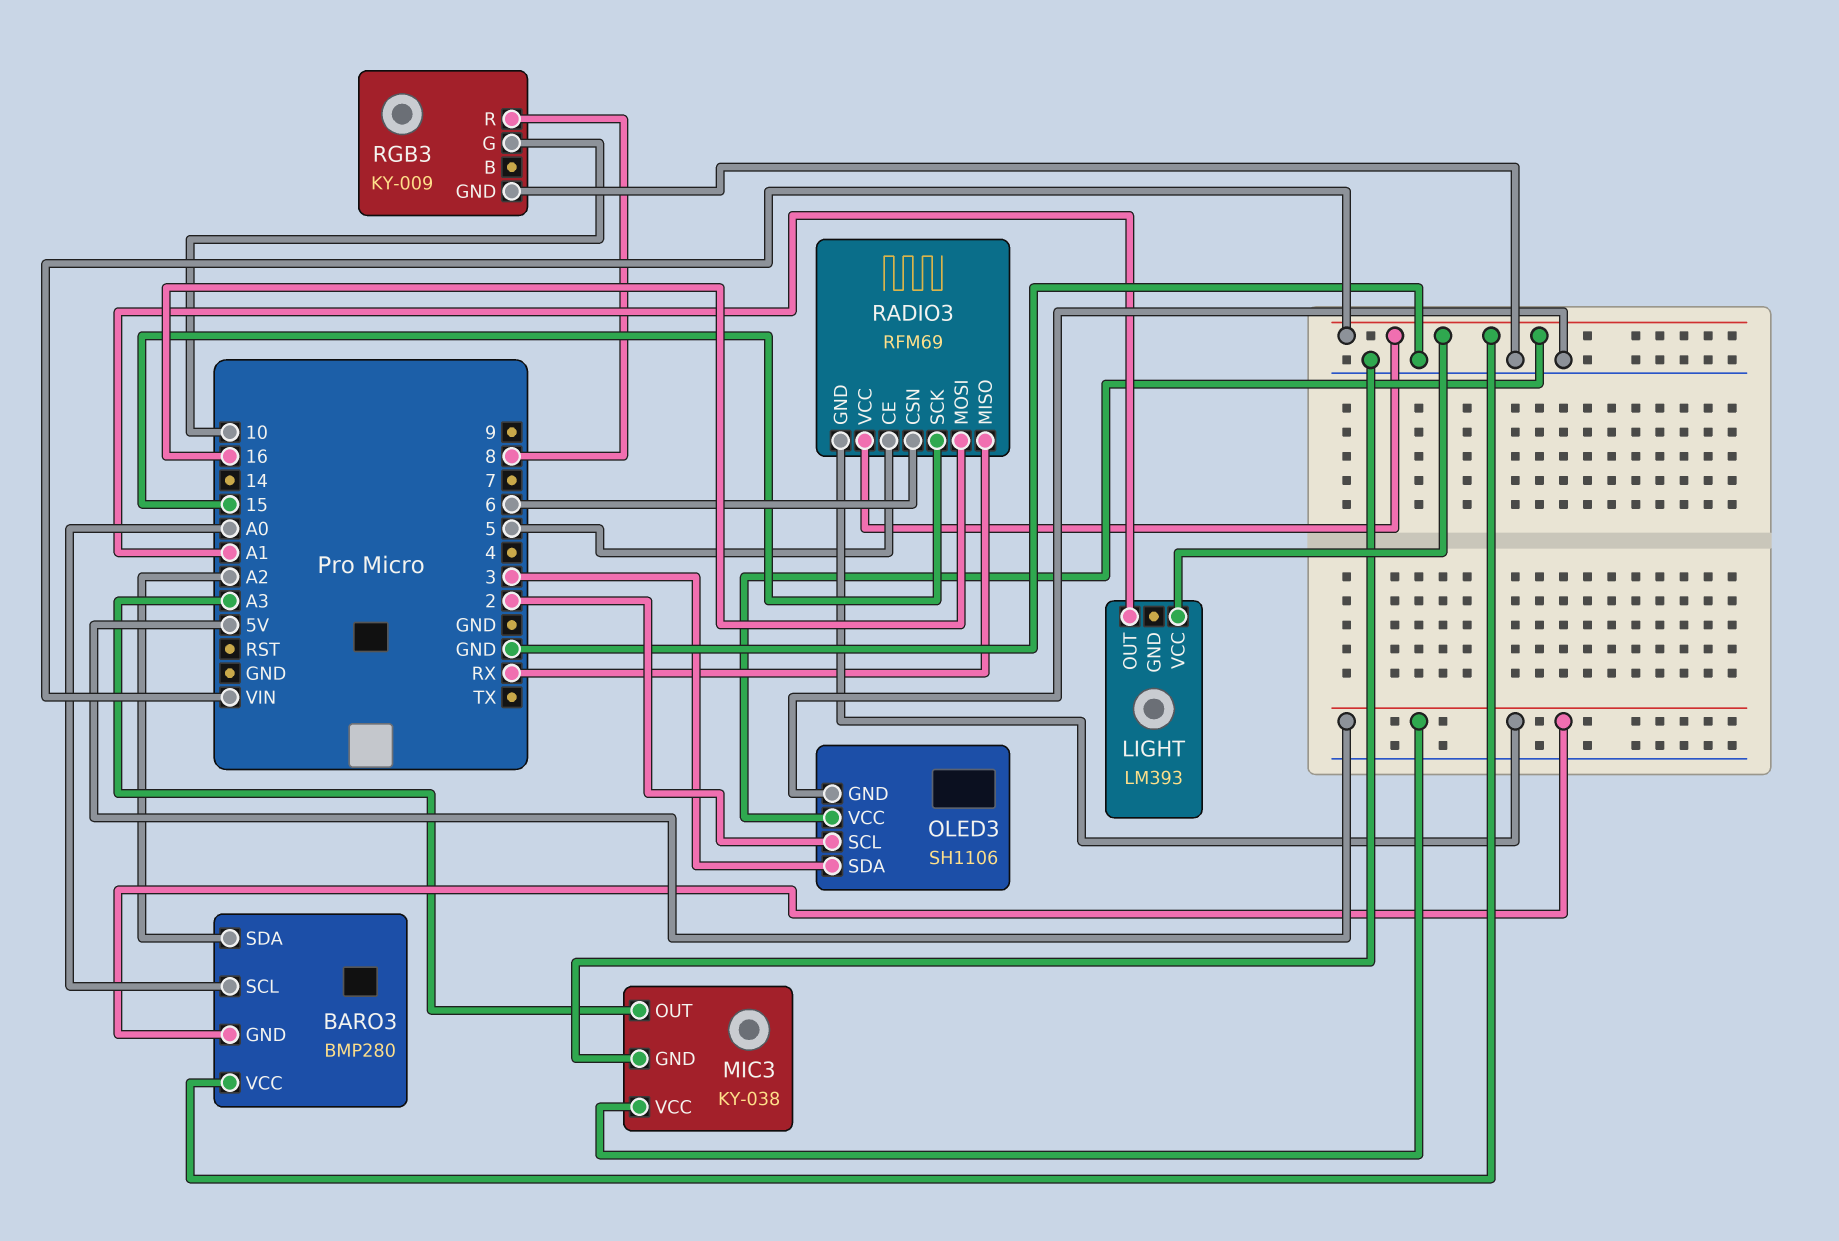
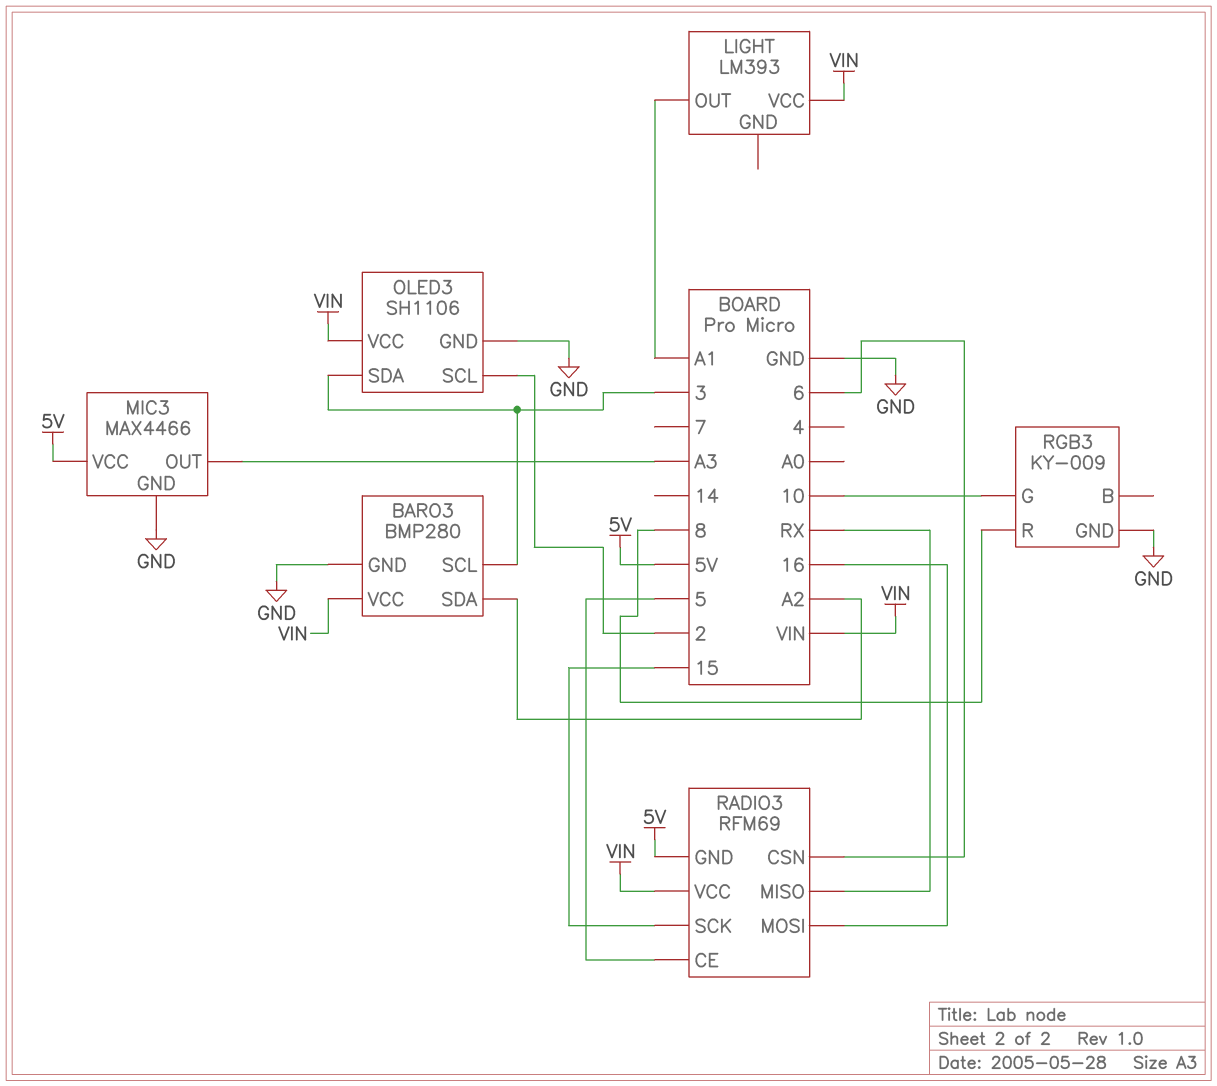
BARO3 pin GND: 5V -> GND
BARO3 pin SCL: A0 -> 3
MIC3: KY-038 -> MAX4466

